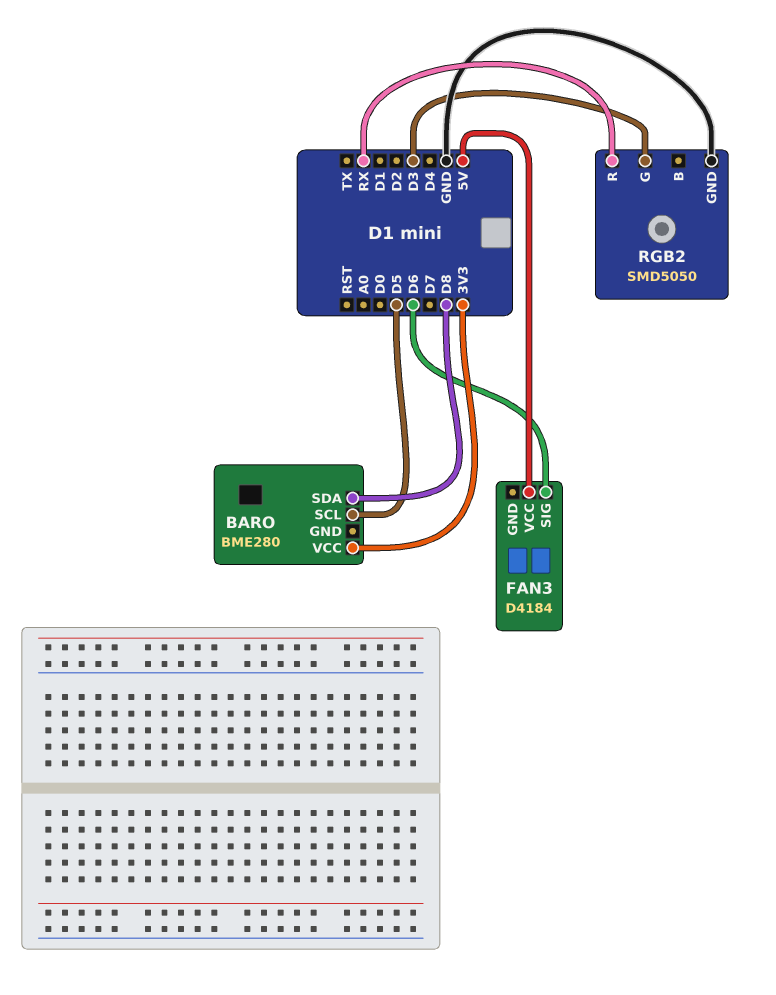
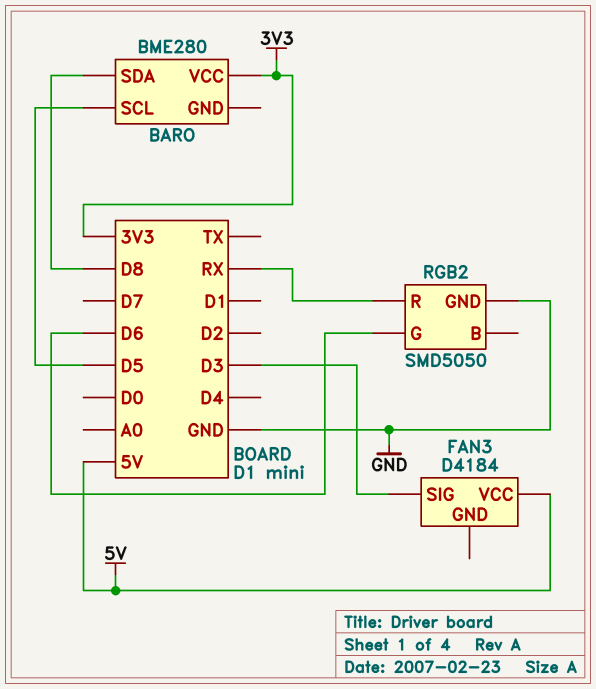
FAN3 pin SIG: D6 -> D3
RGB2 pin G: D3 -> D6

